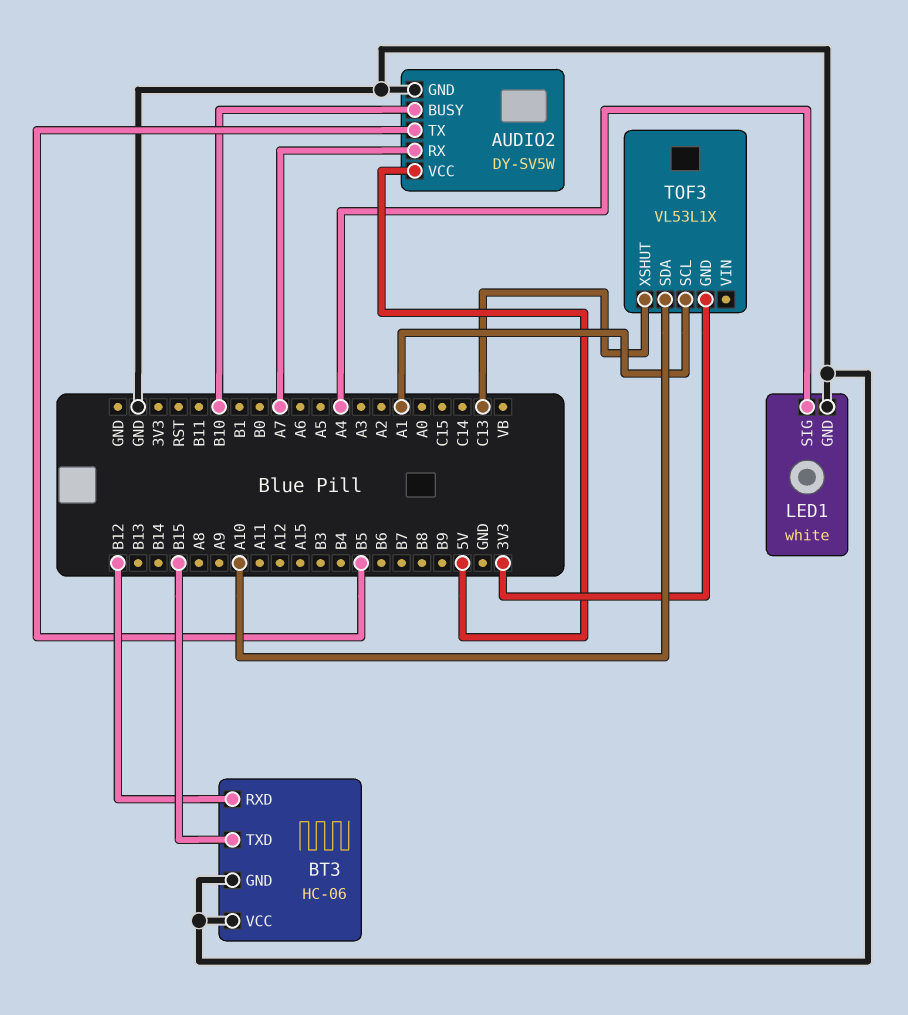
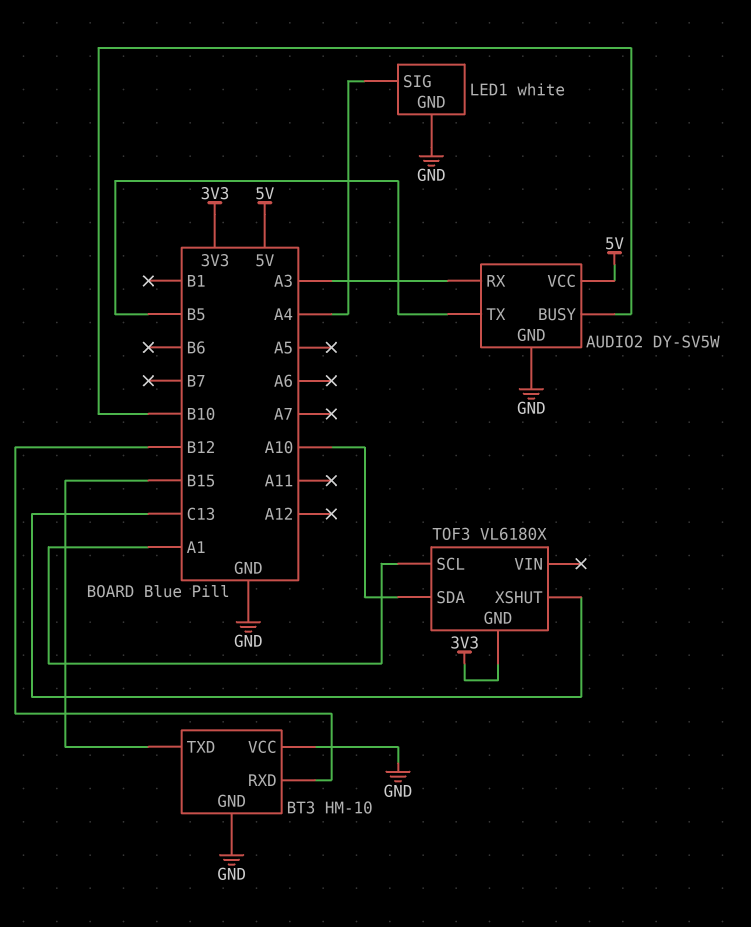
AUDIO2 pin RX: A7 -> A3
BT3: HC-06 -> HM-10
TOF3: VL53L1X -> VL6180X

